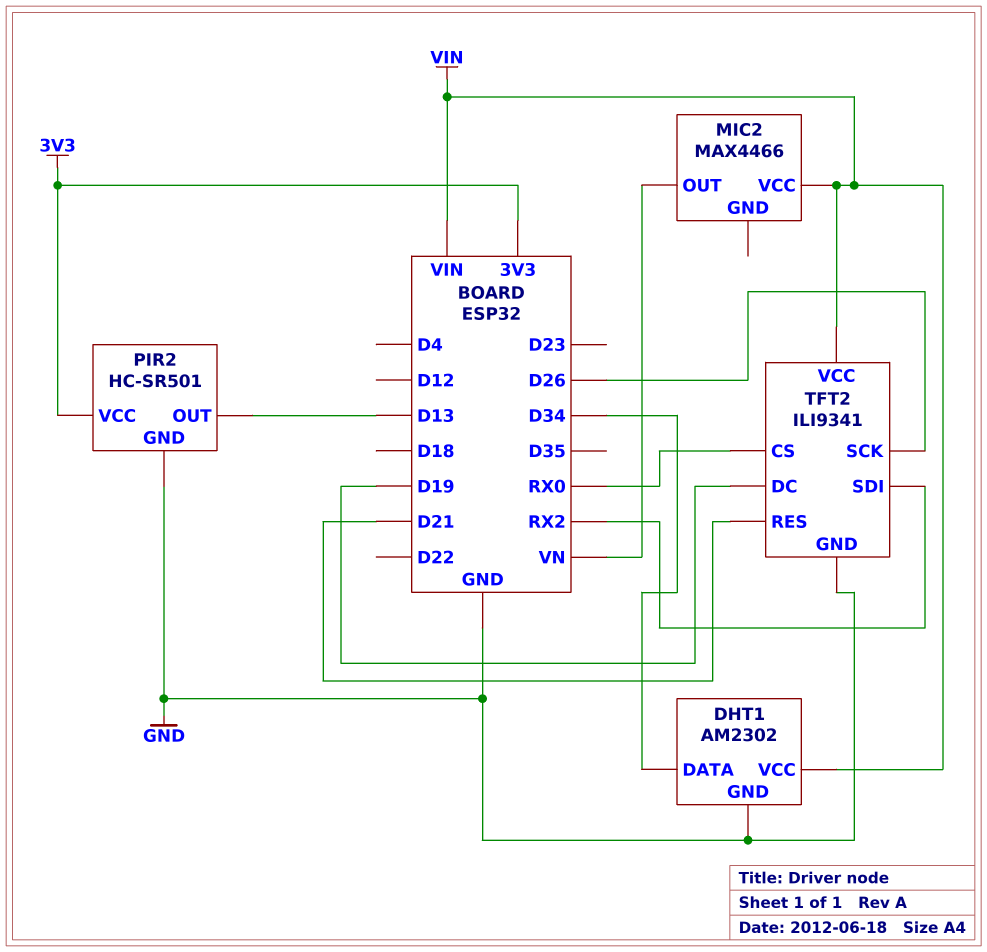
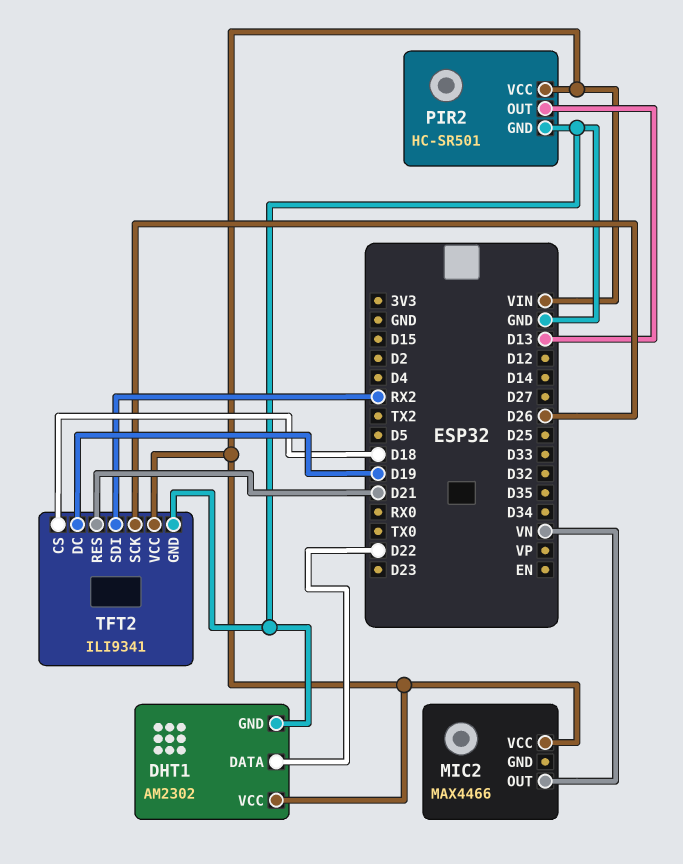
DHT1 pin DATA: D34 -> D22
PIR2 pin VCC: 3V3 -> VIN
TFT2 pin CS: RX0 -> D18

